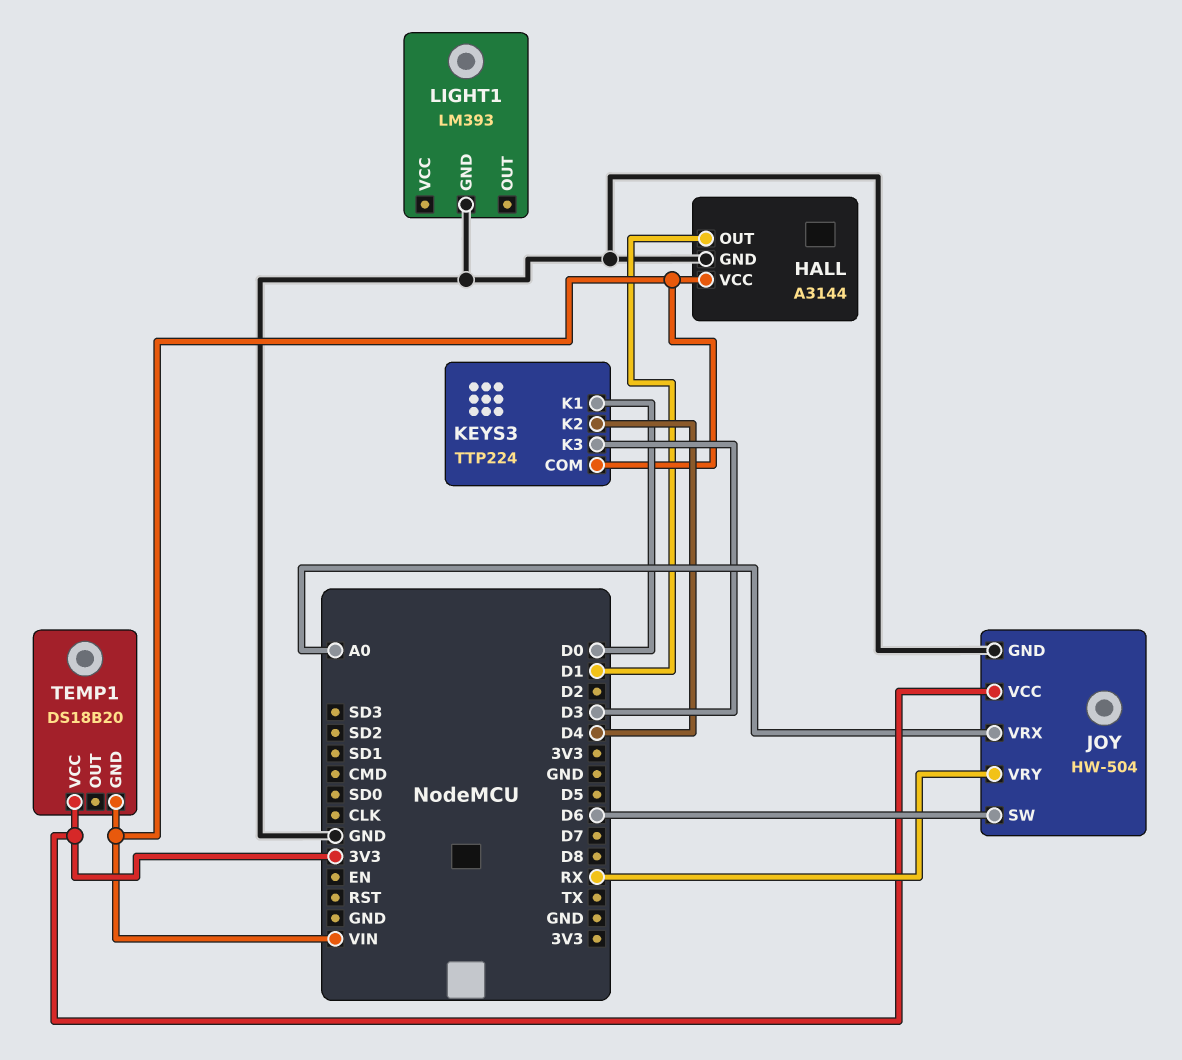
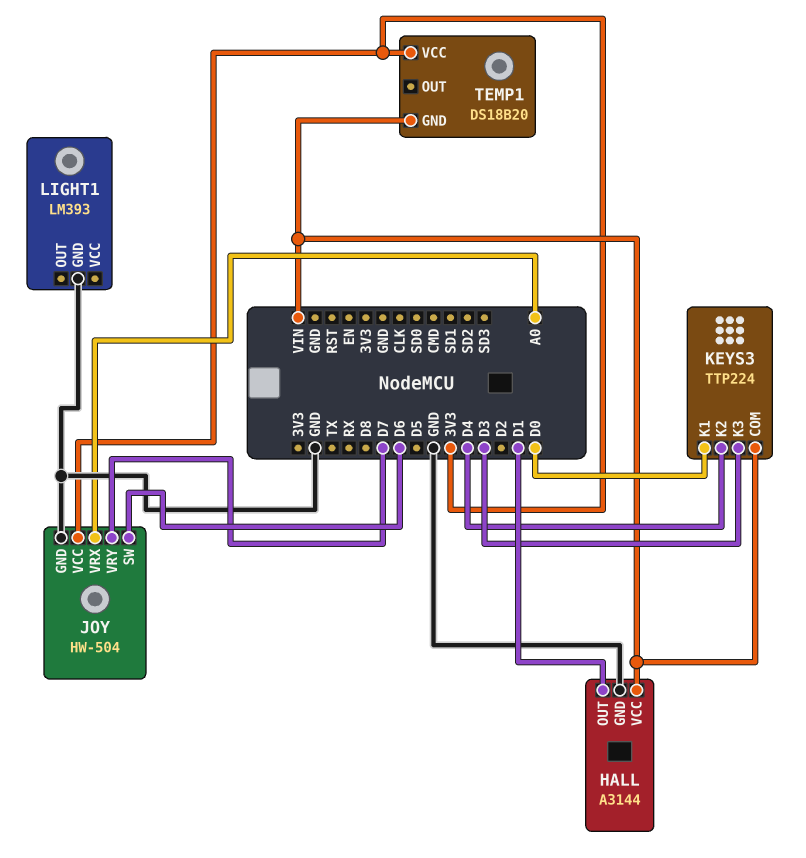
JOY pin VRY: RX -> D7

